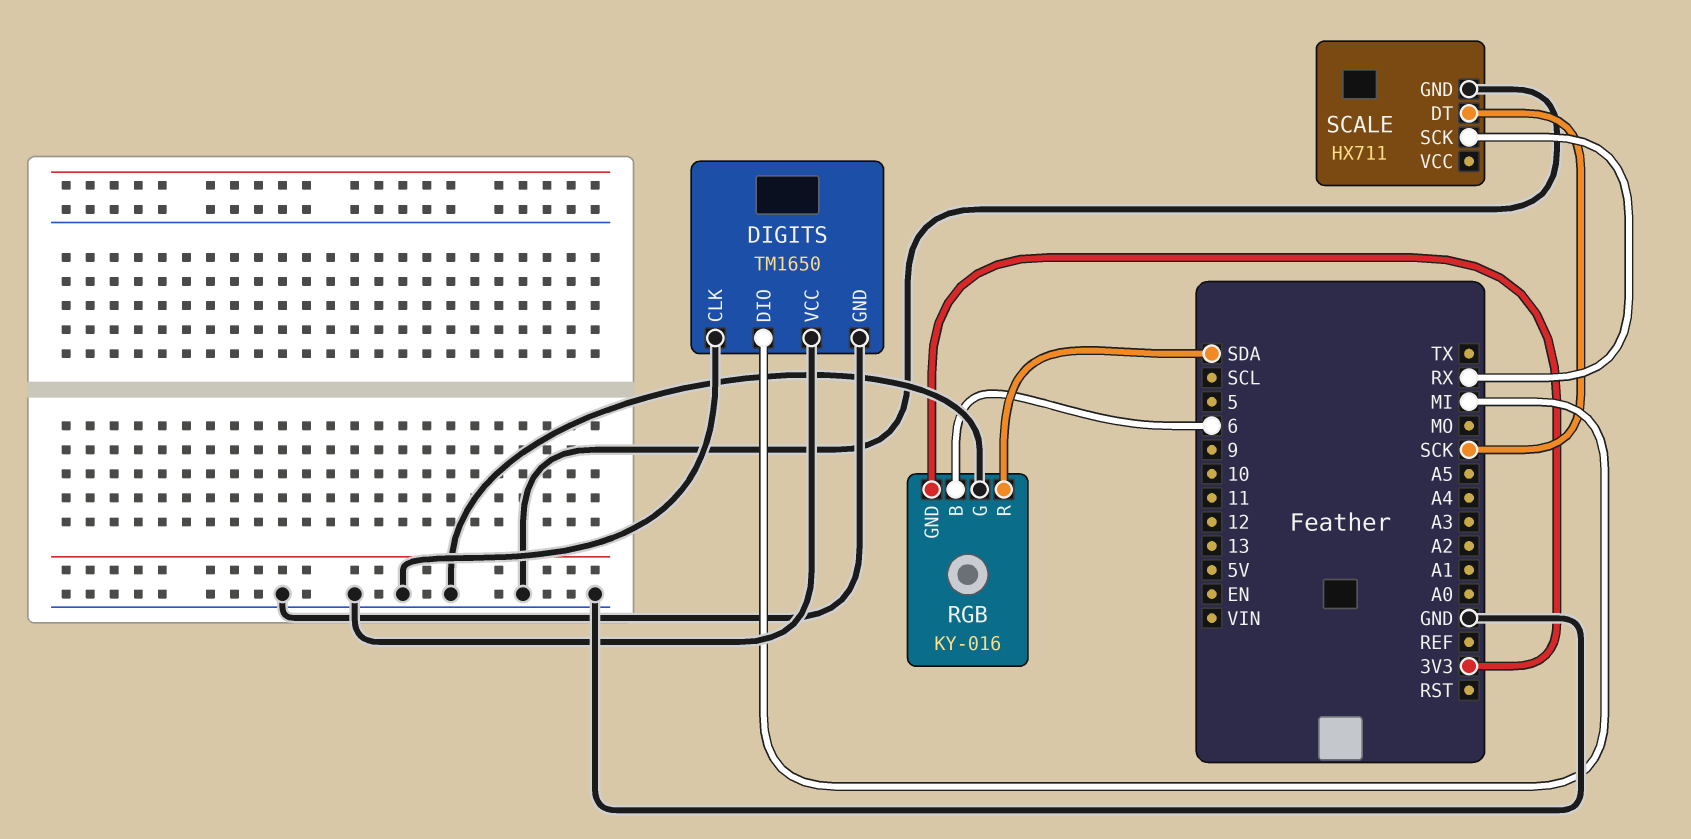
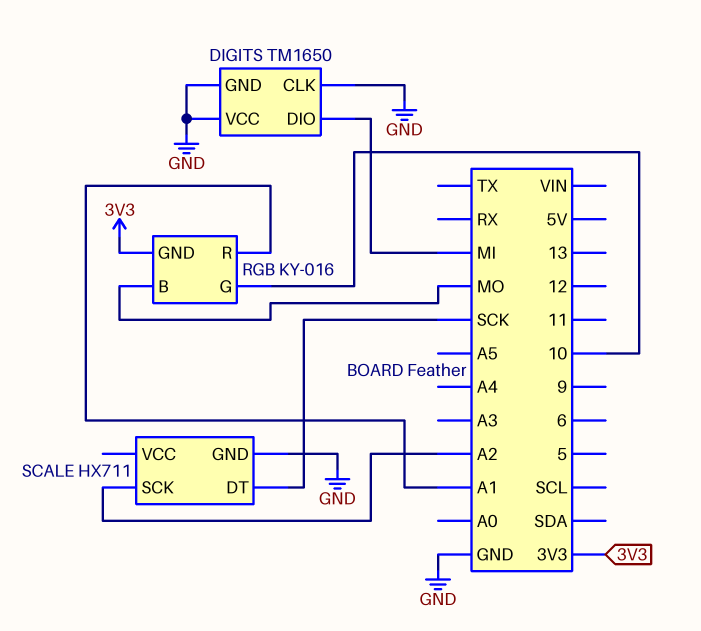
RGB pin B: 6 -> MO
RGB pin G: GND -> 10
RGB pin R: SDA -> A1
SCALE pin SCK: RX -> A2

